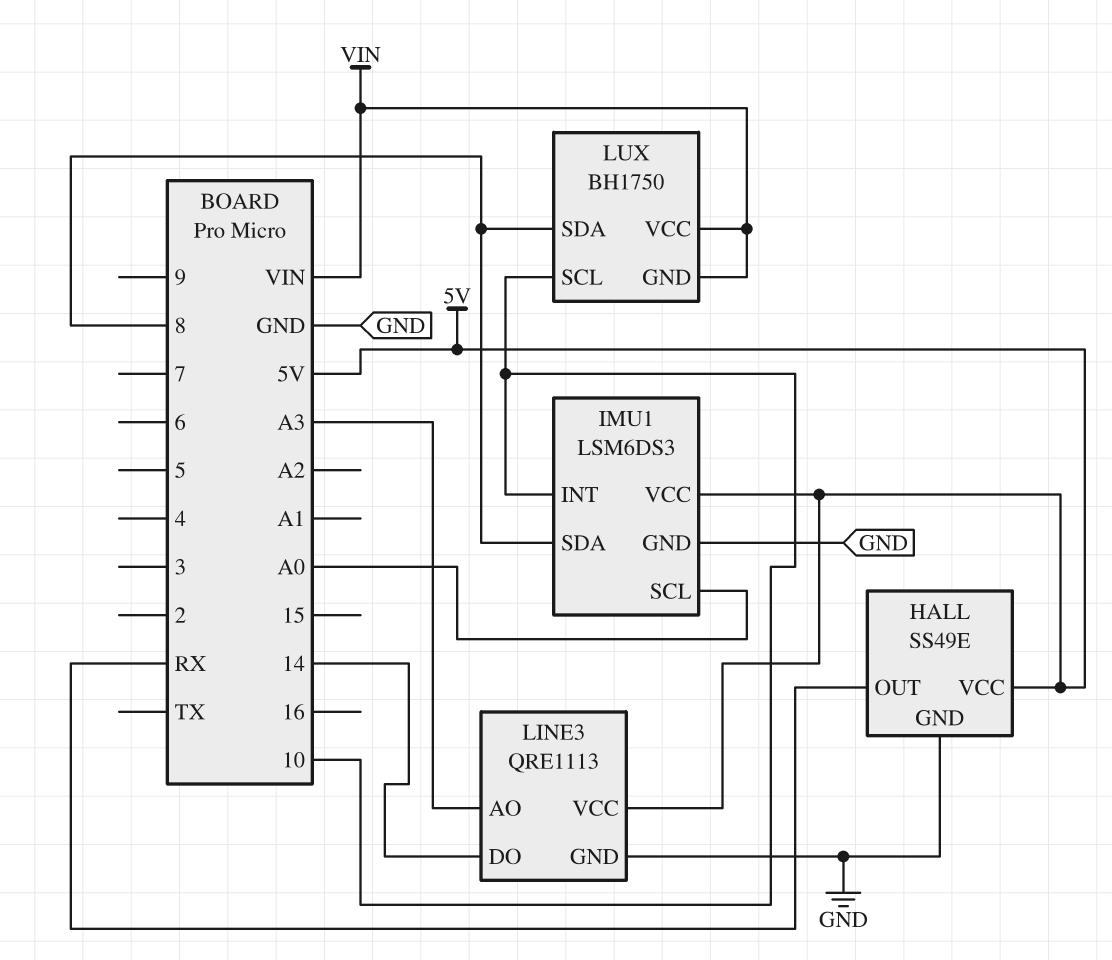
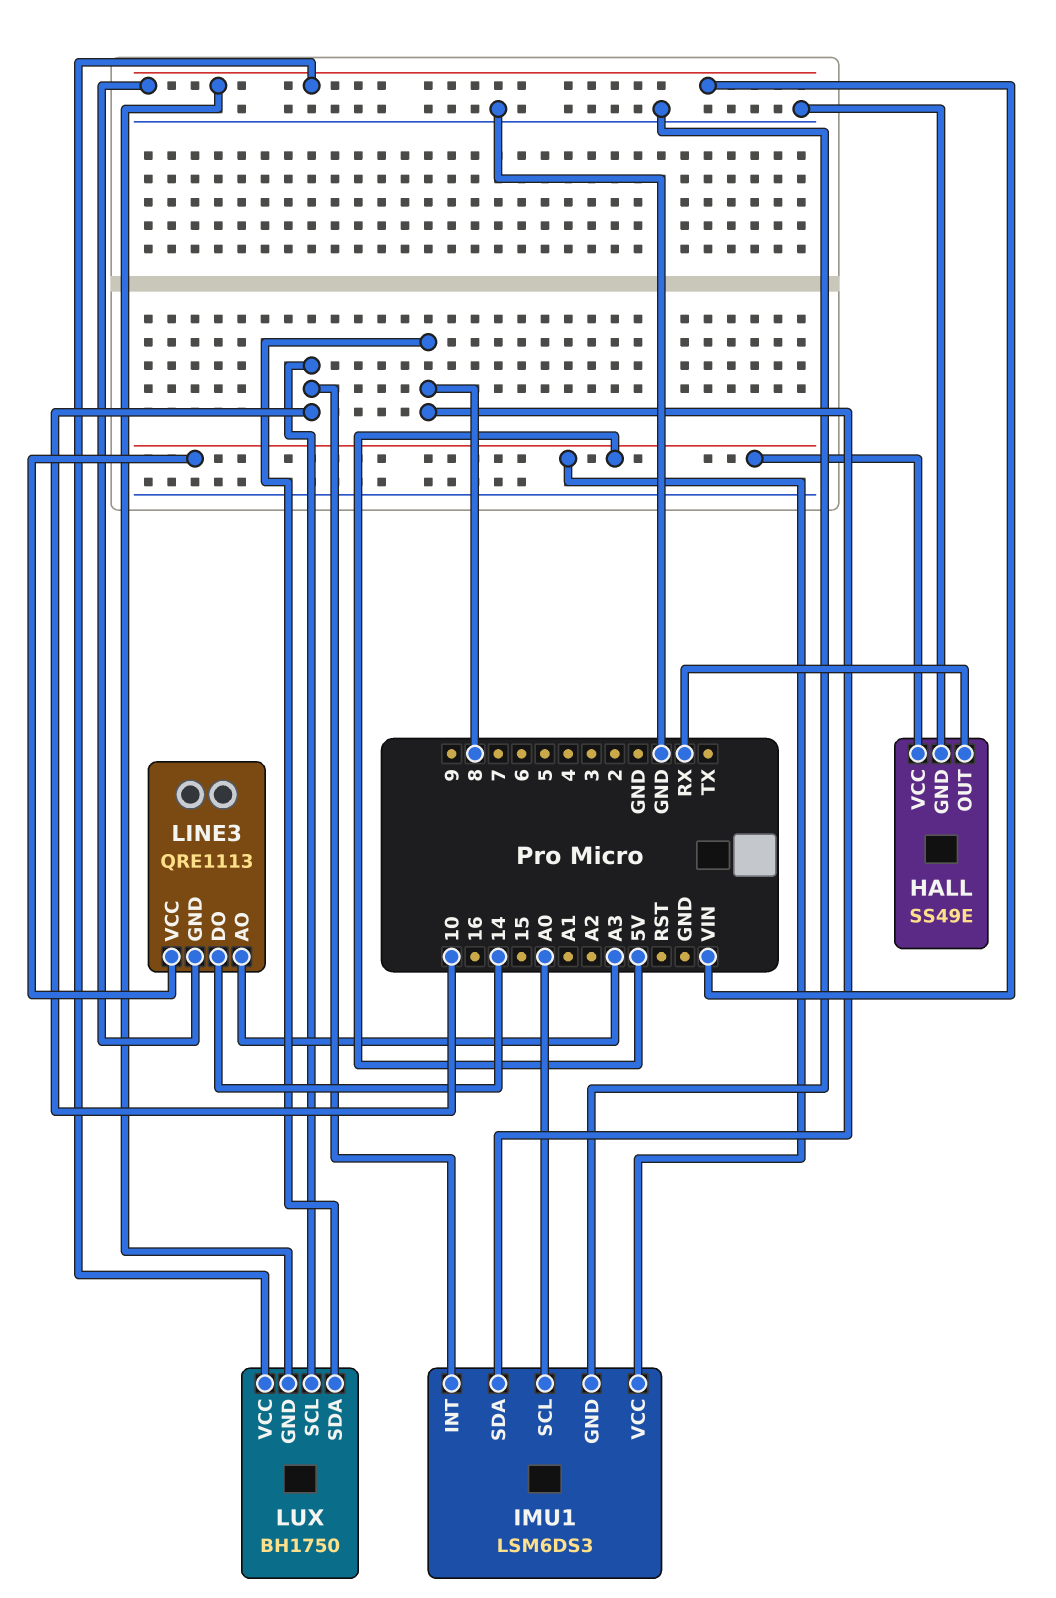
LINE3 pin GND: GND -> VIN

